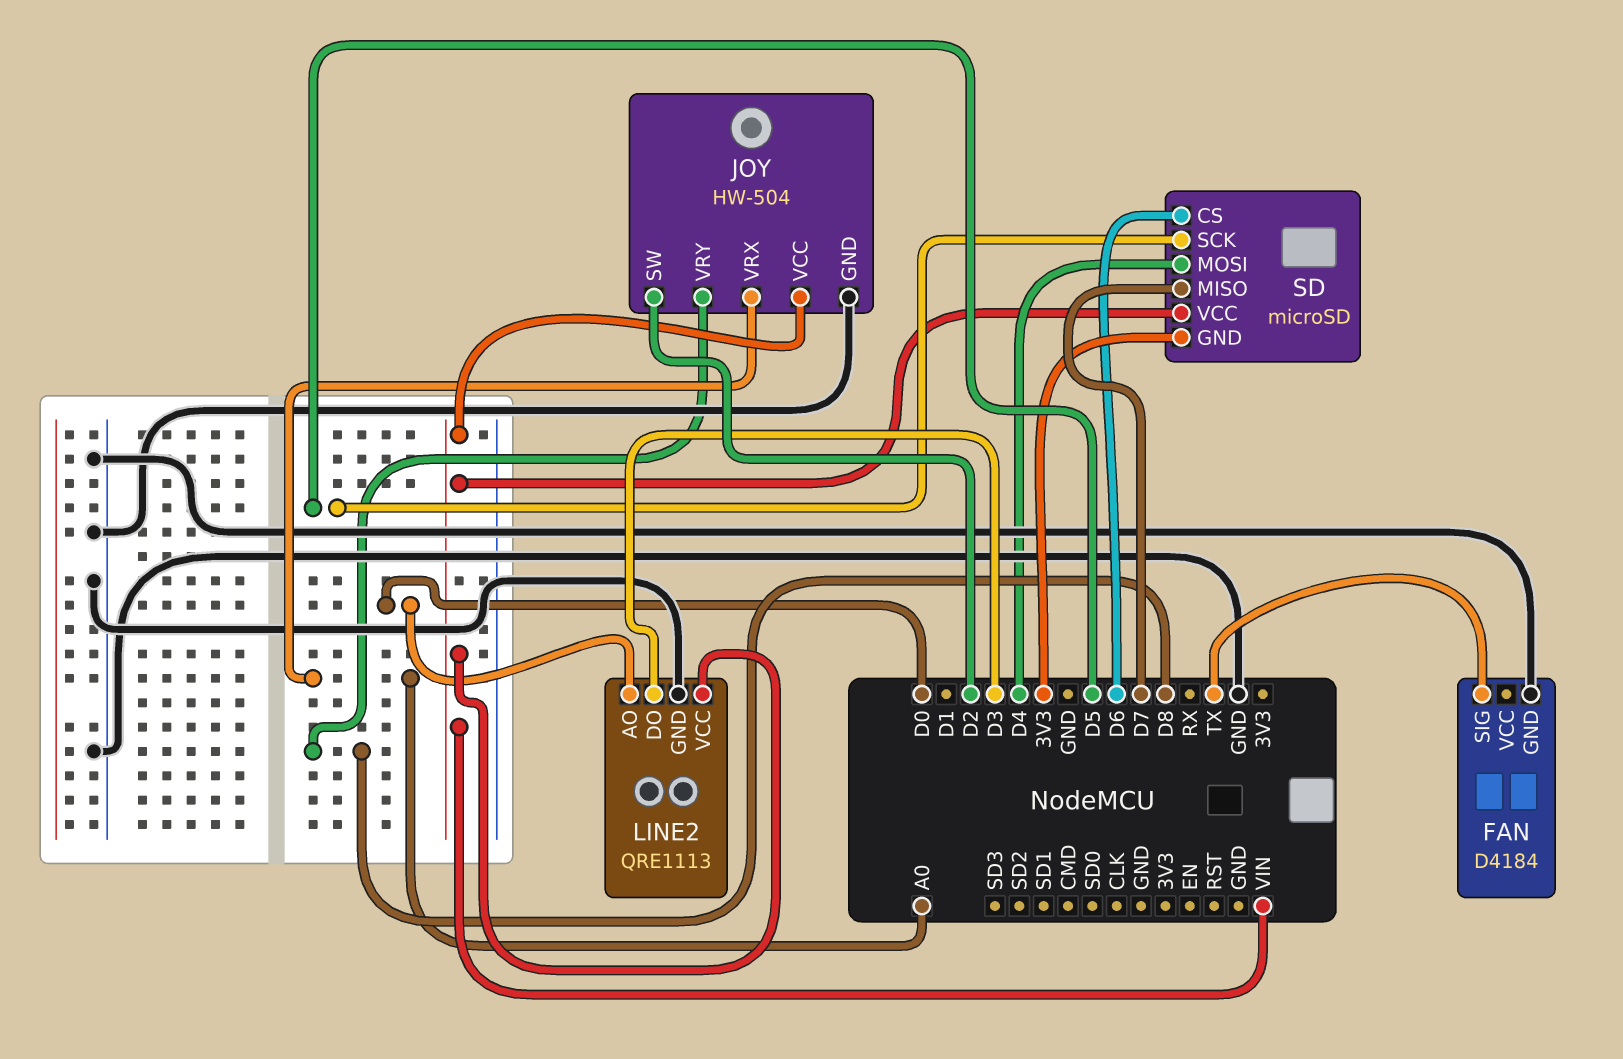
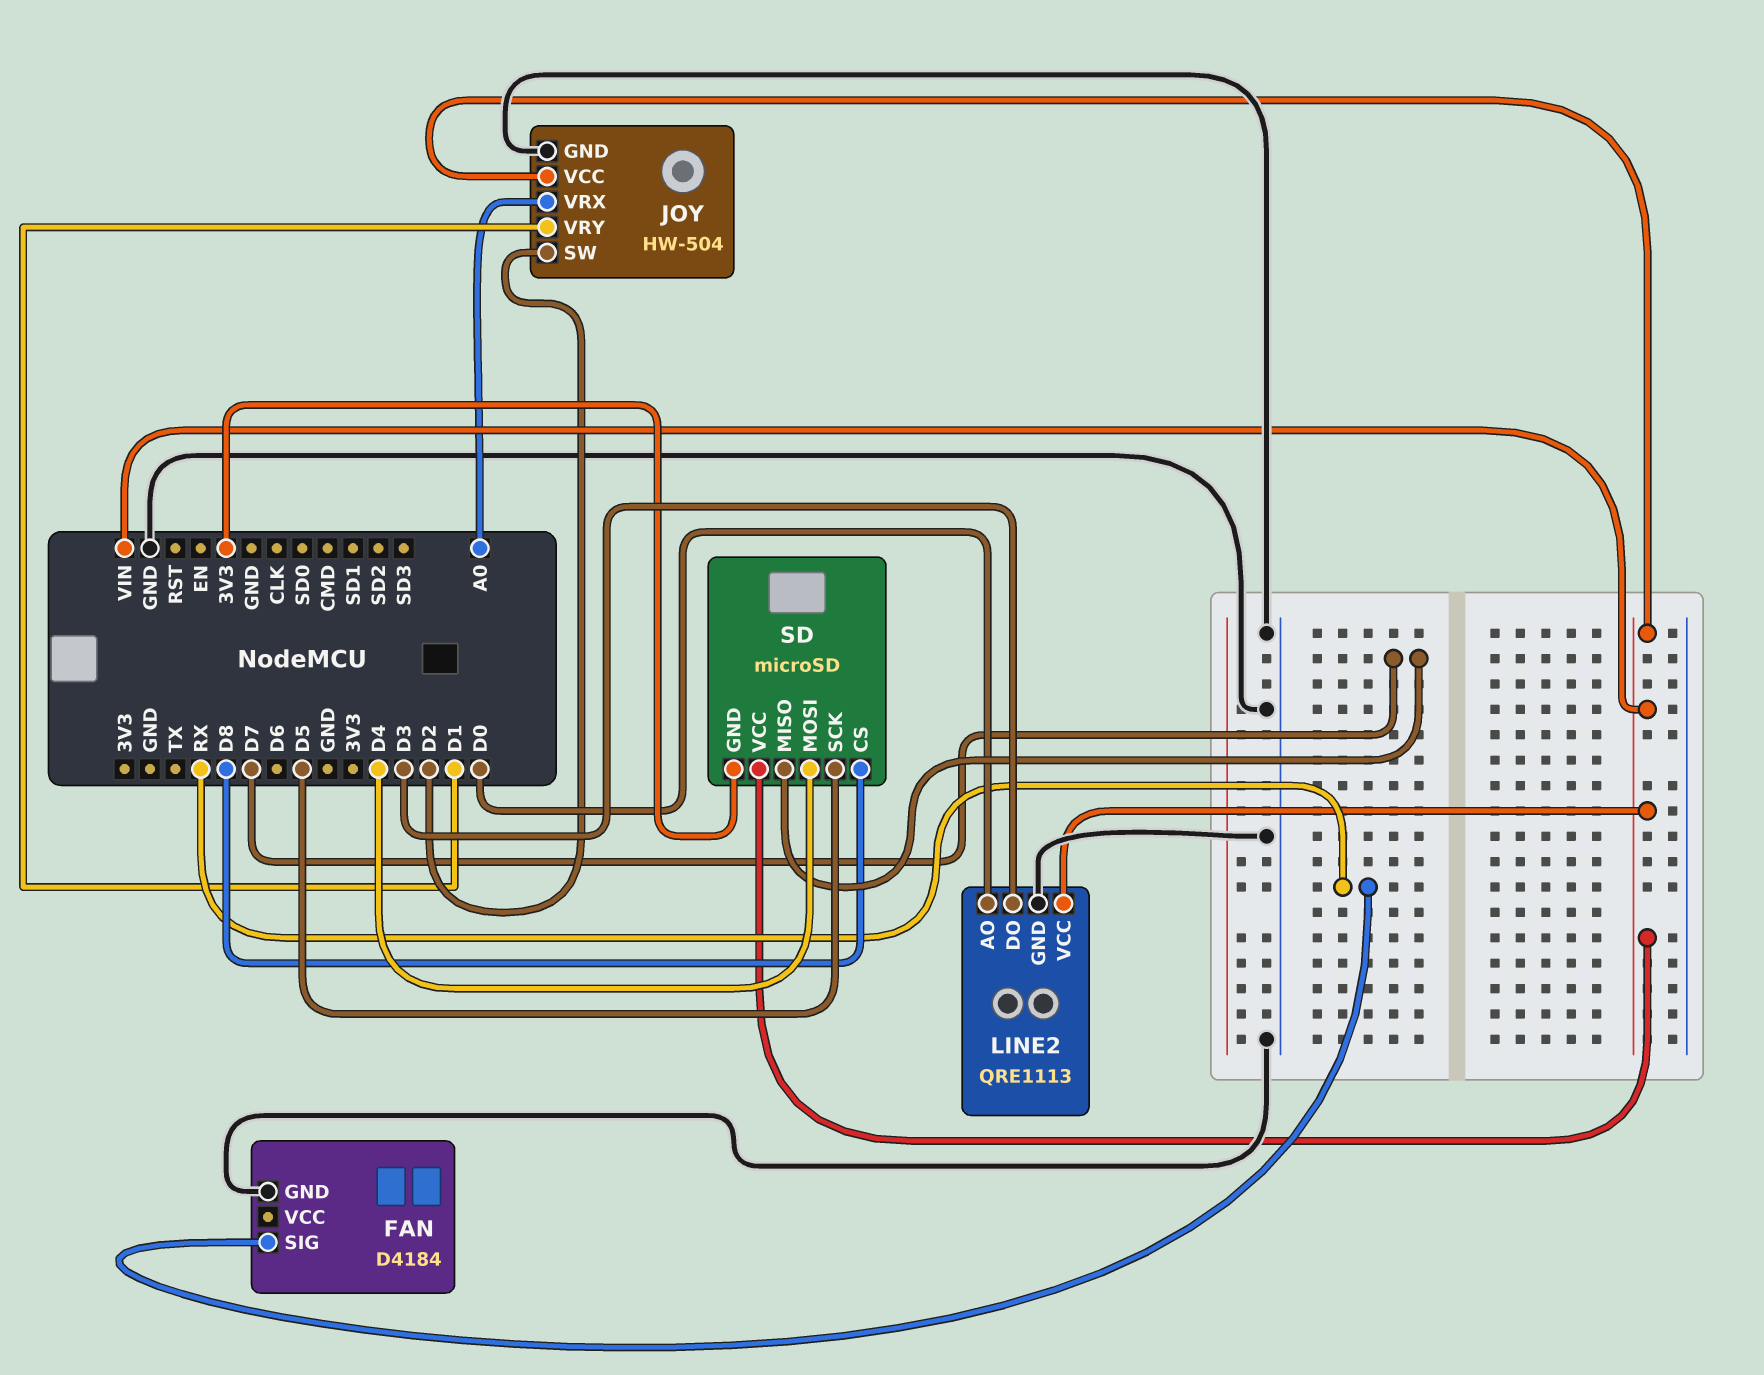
FAN pin SIG: TX -> RX
JOY pin VRY: D8 -> D1
SD pin CS: D6 -> D8

